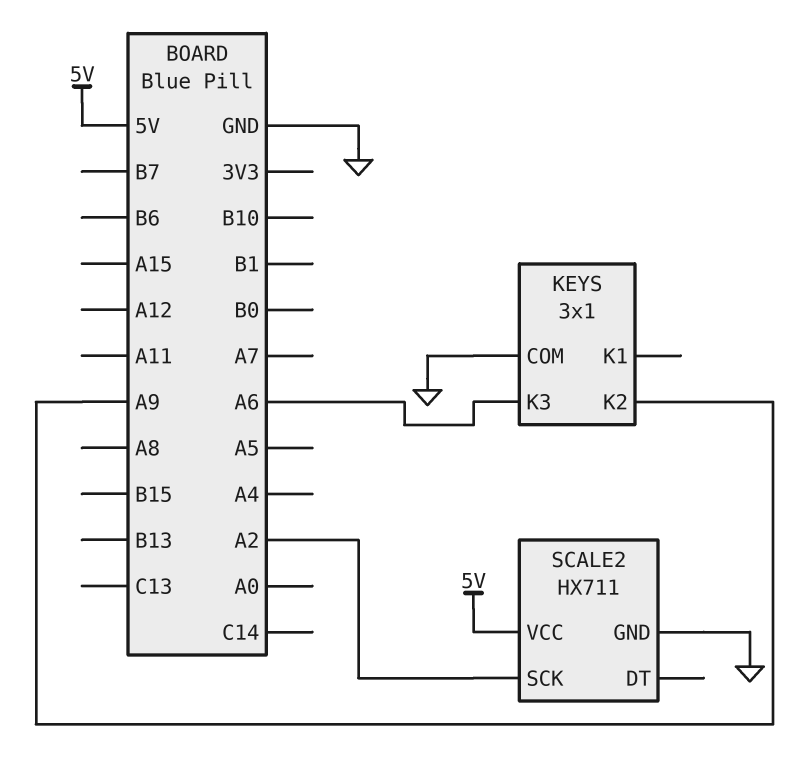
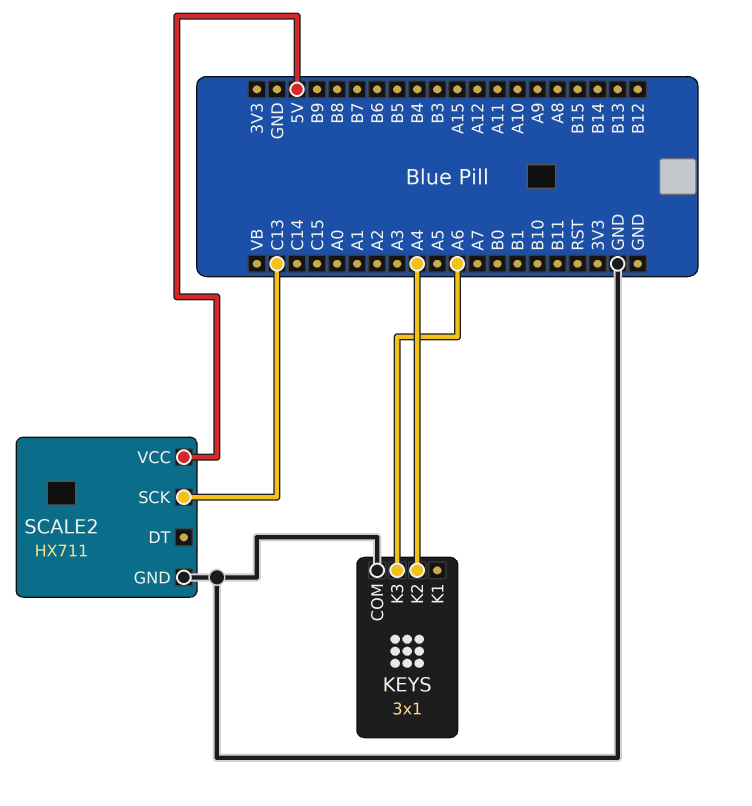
KEYS pin K2: A9 -> A4
SCALE2 pin SCK: A2 -> C13

